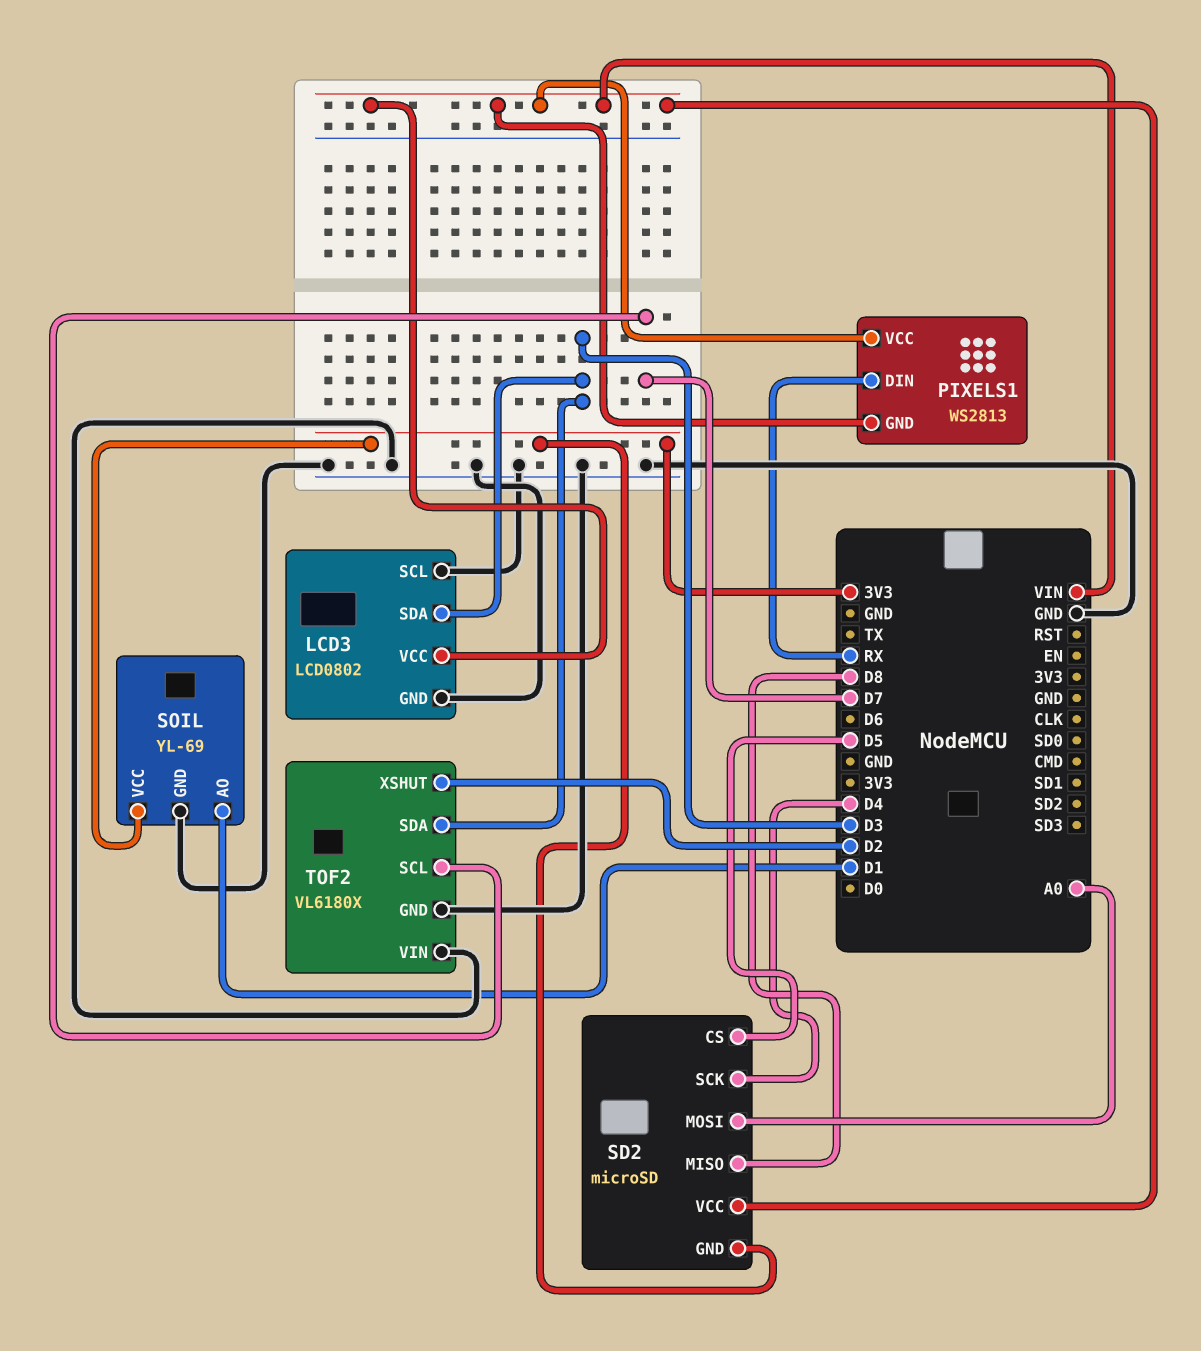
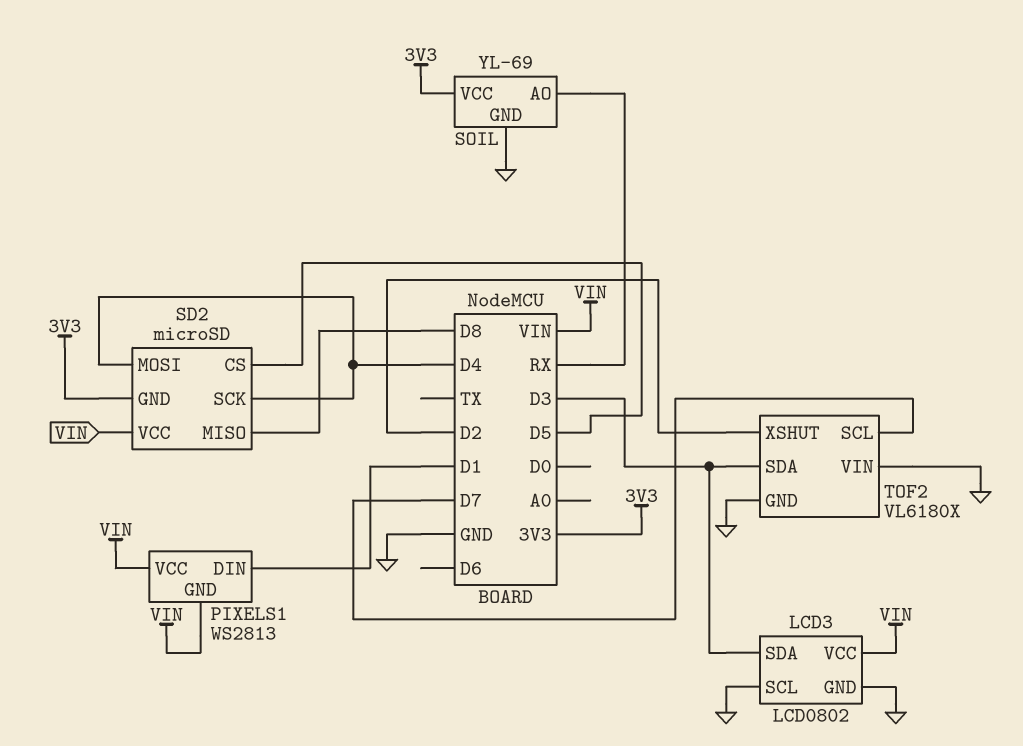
PIXELS1 pin DIN: RX -> D1
SD2 pin MOSI: A0 -> D4
SOIL pin AO: D1 -> RX

